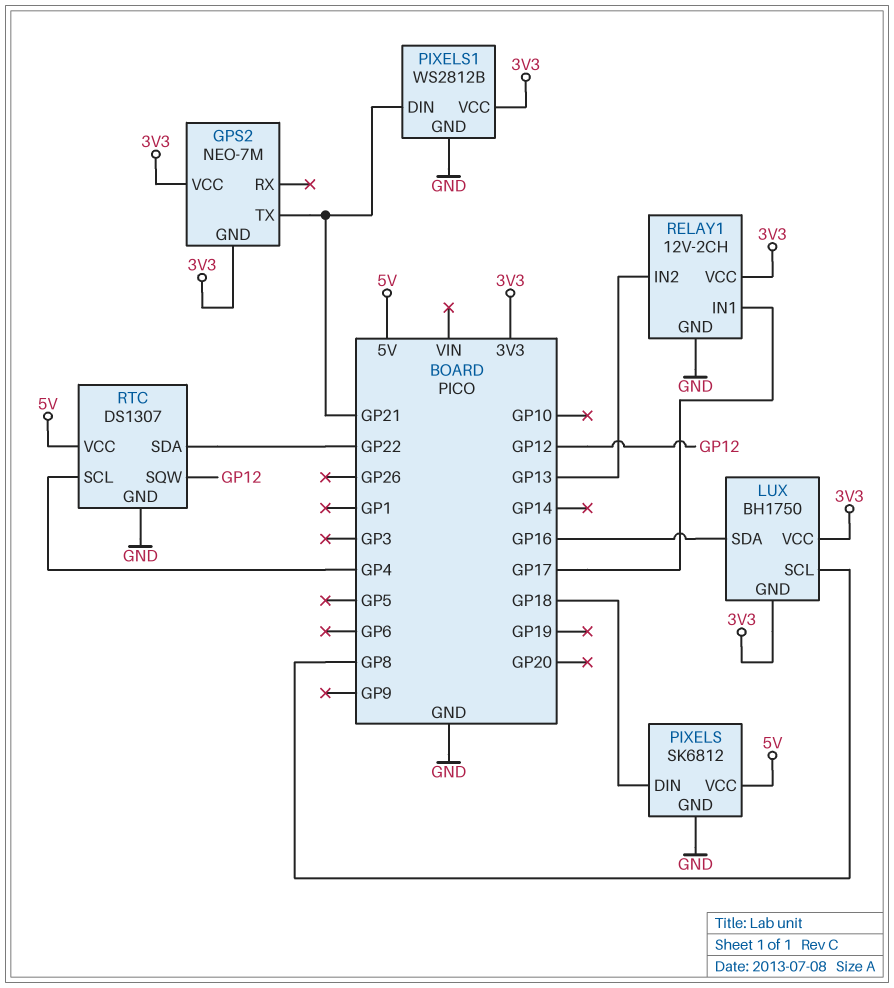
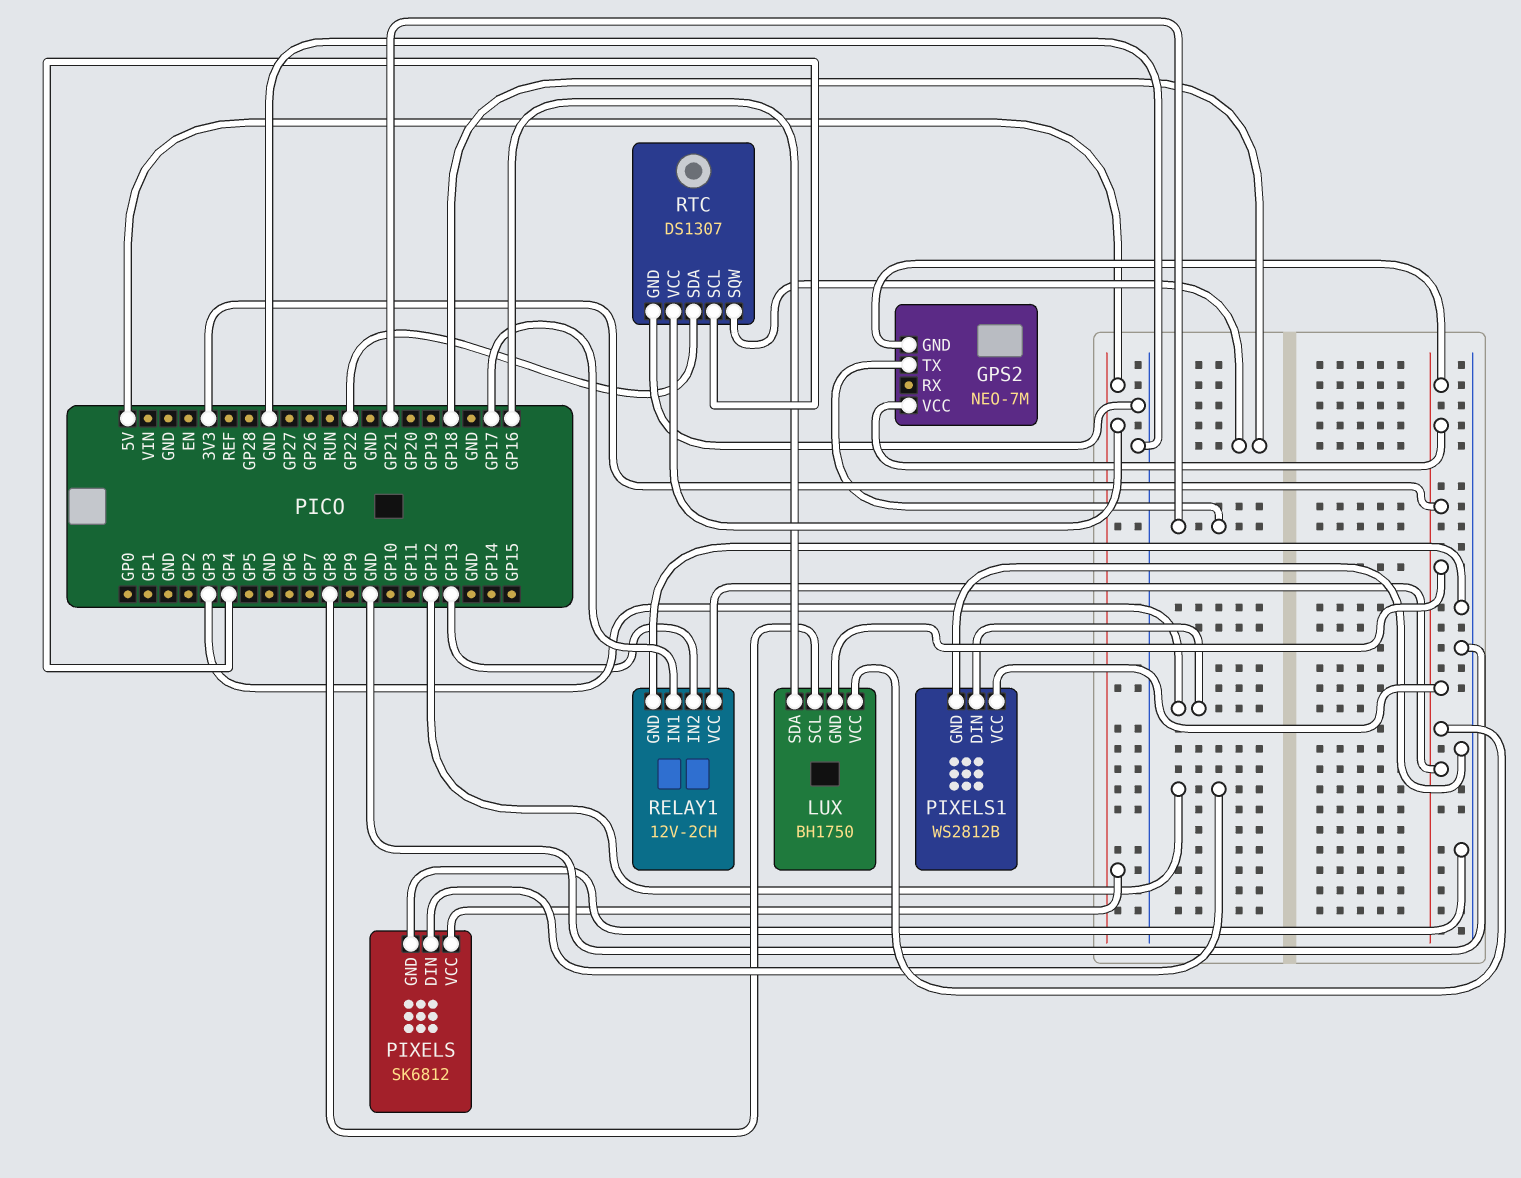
PIXELS pin DIN: GP18 -> GP12
PIXELS1 pin DIN: GP21 -> GP3
RTC pin SQW: GP12 -> GP18

